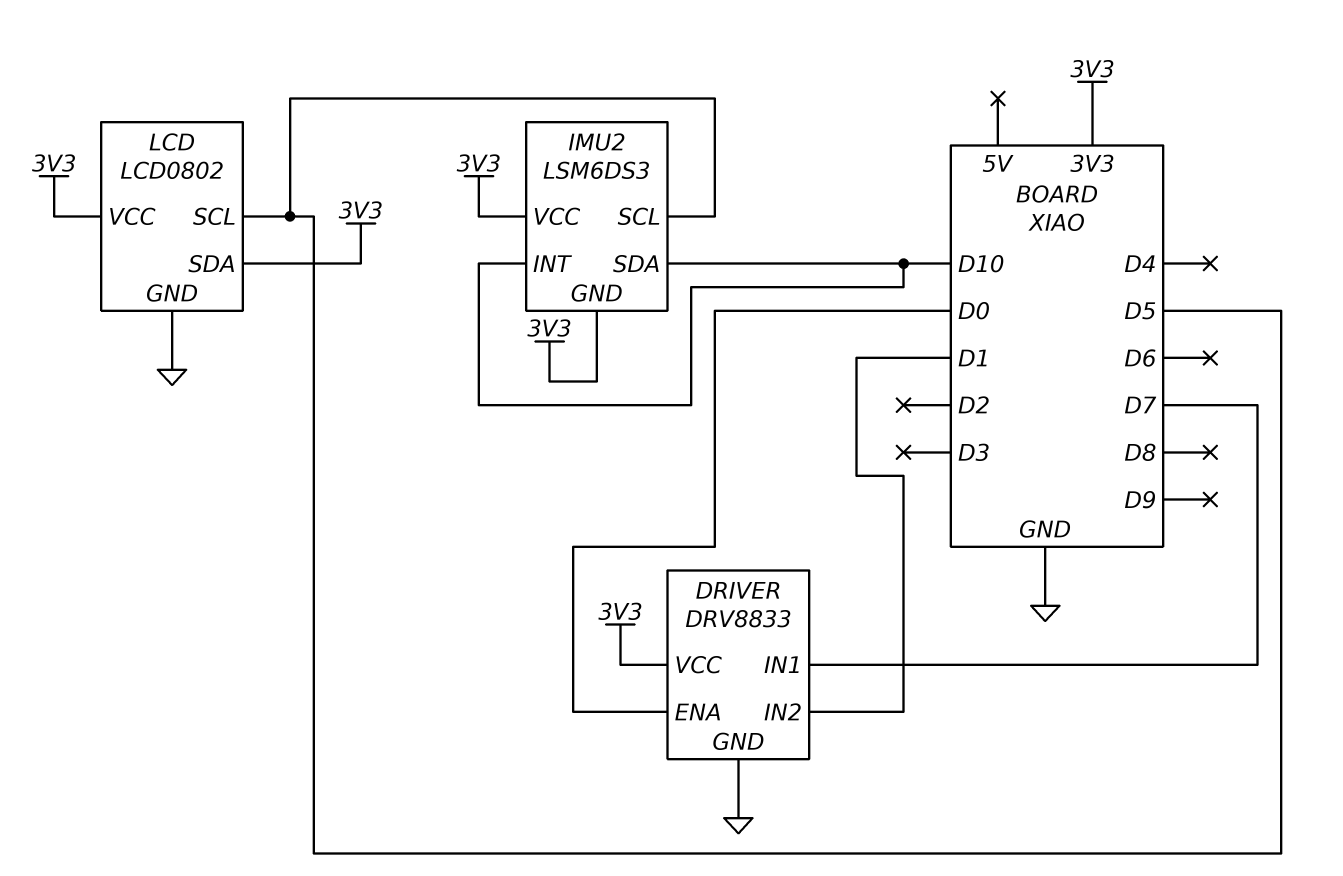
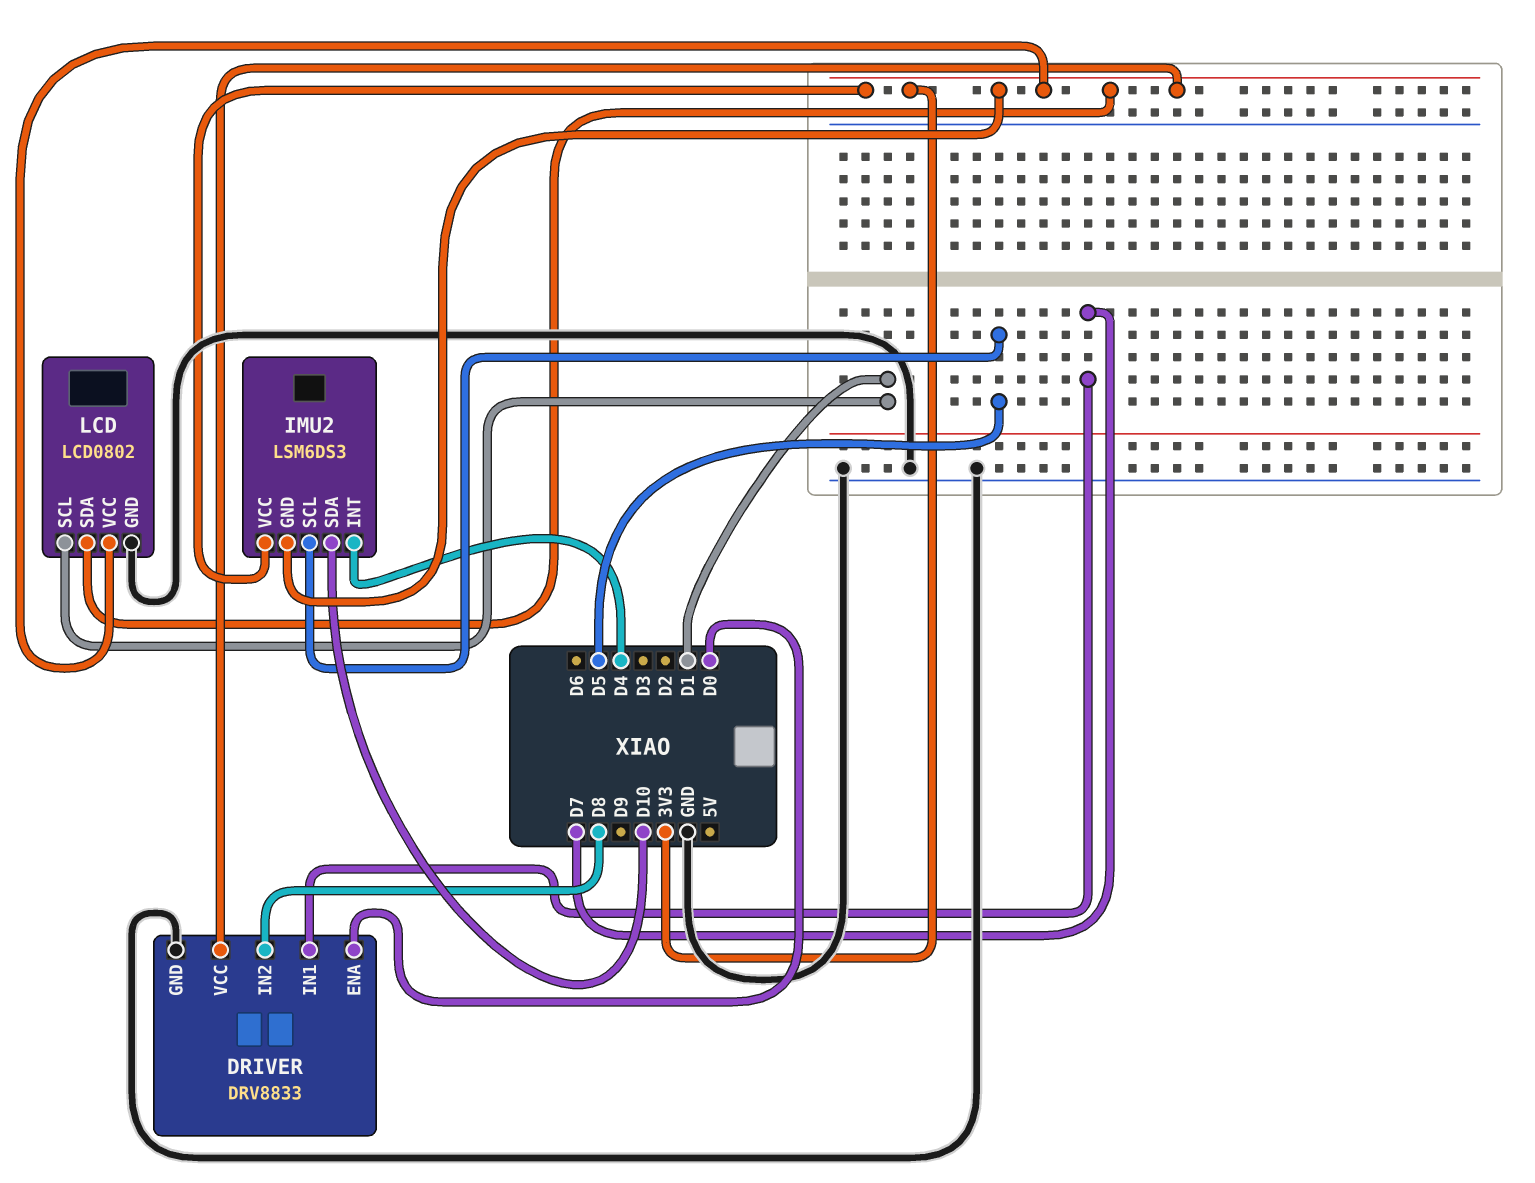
DRIVER pin IN2: D1 -> D8
IMU2 pin INT: D10 -> D4
LCD pin SCL: D5 -> D1

